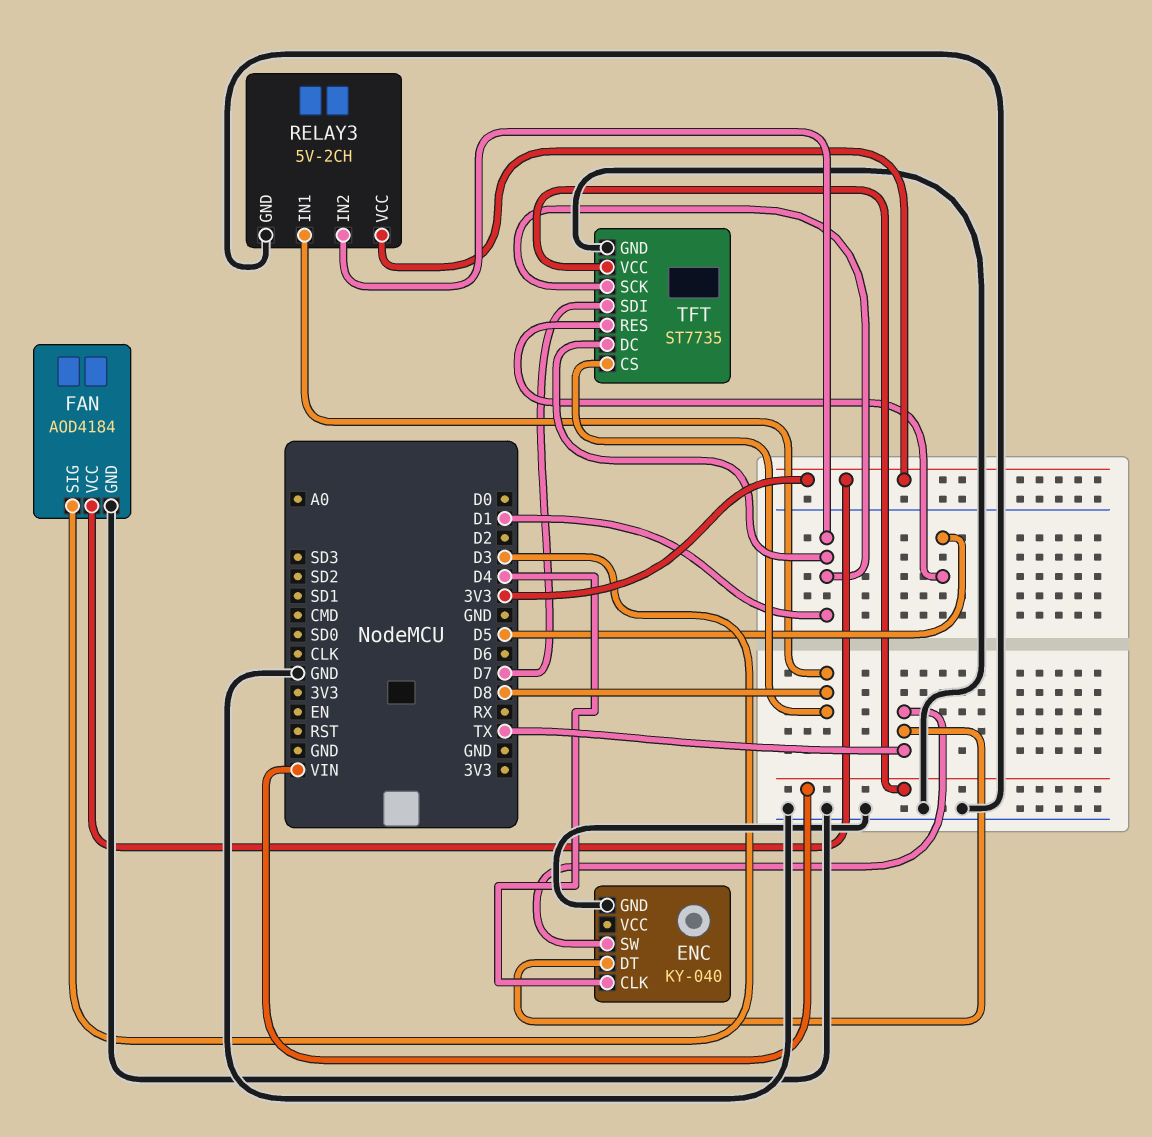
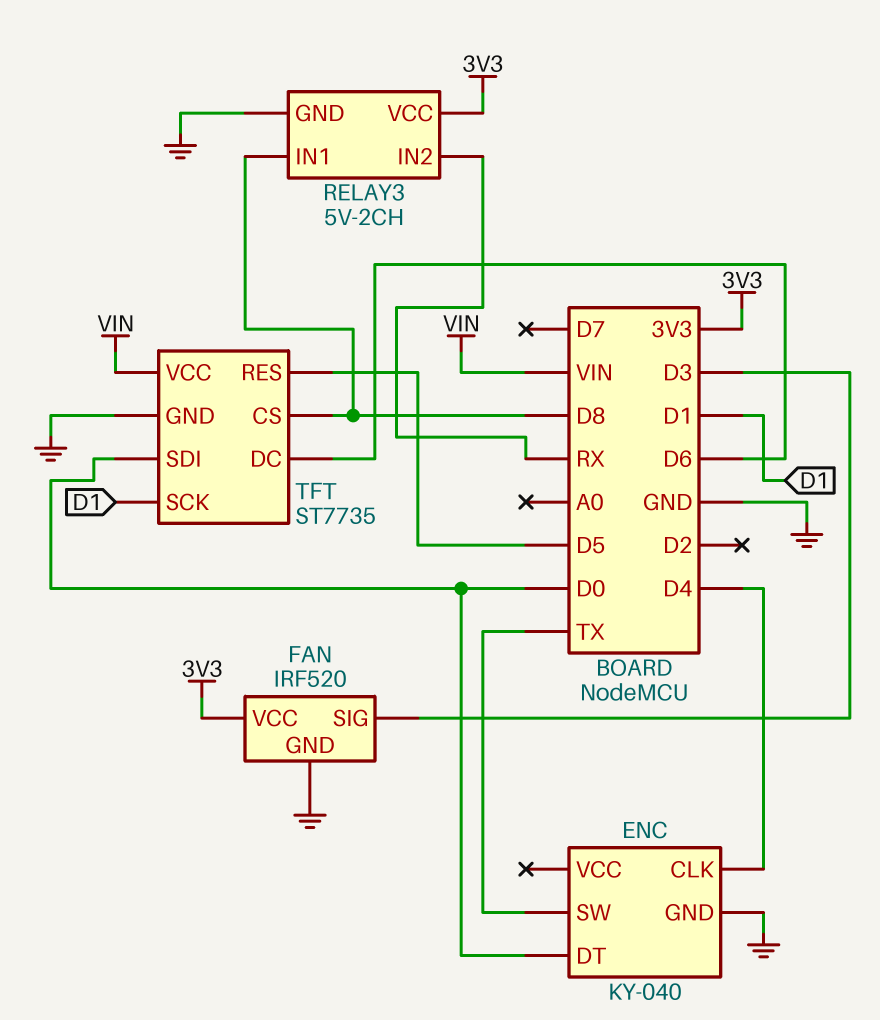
ENC pin DT: TX -> D0
FAN: AOD4184 -> IRF520
RELAY3 pin IN2: D1 -> RX
TFT pin DC: D1 -> D6
TFT pin SDI: D7 -> D0

